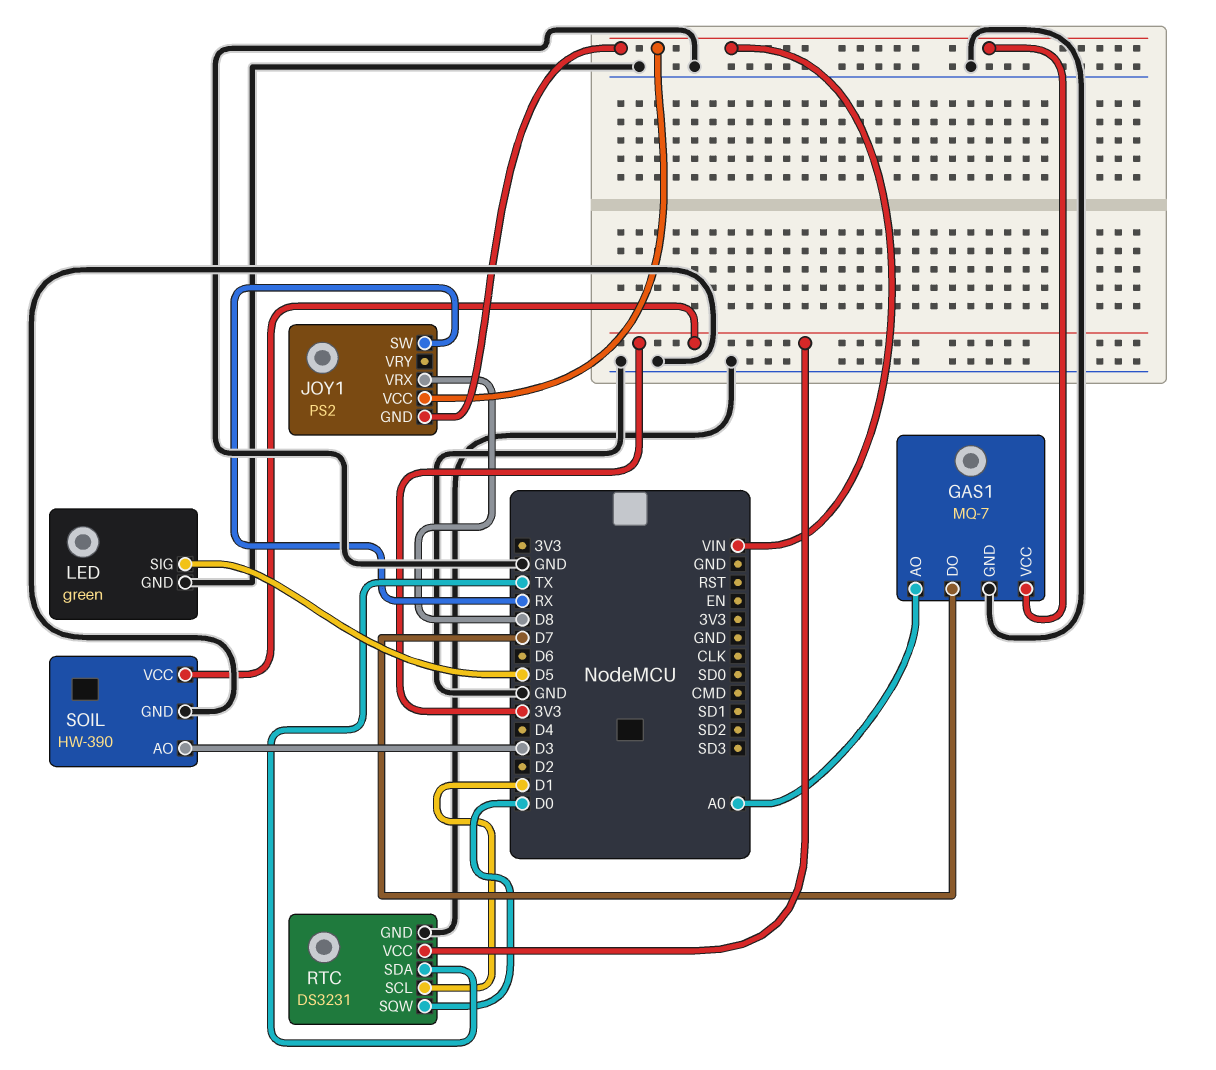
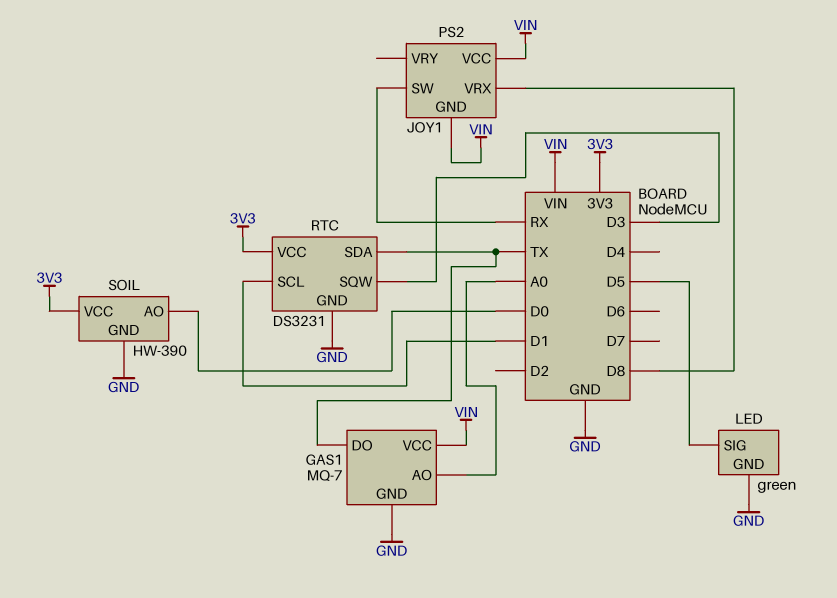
GAS1 pin DO: D7 -> TX
RTC pin SQW: D0 -> D3
SOIL pin AO: D3 -> D0

